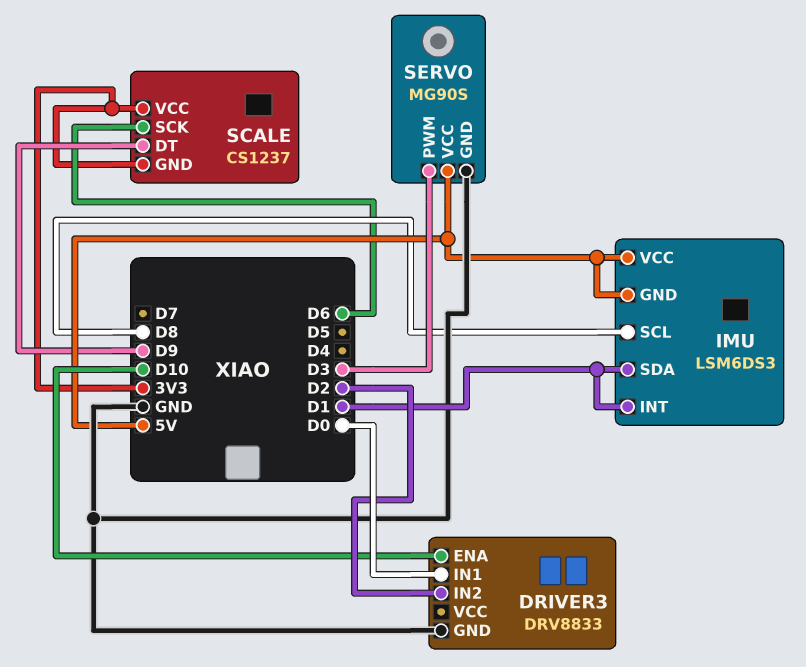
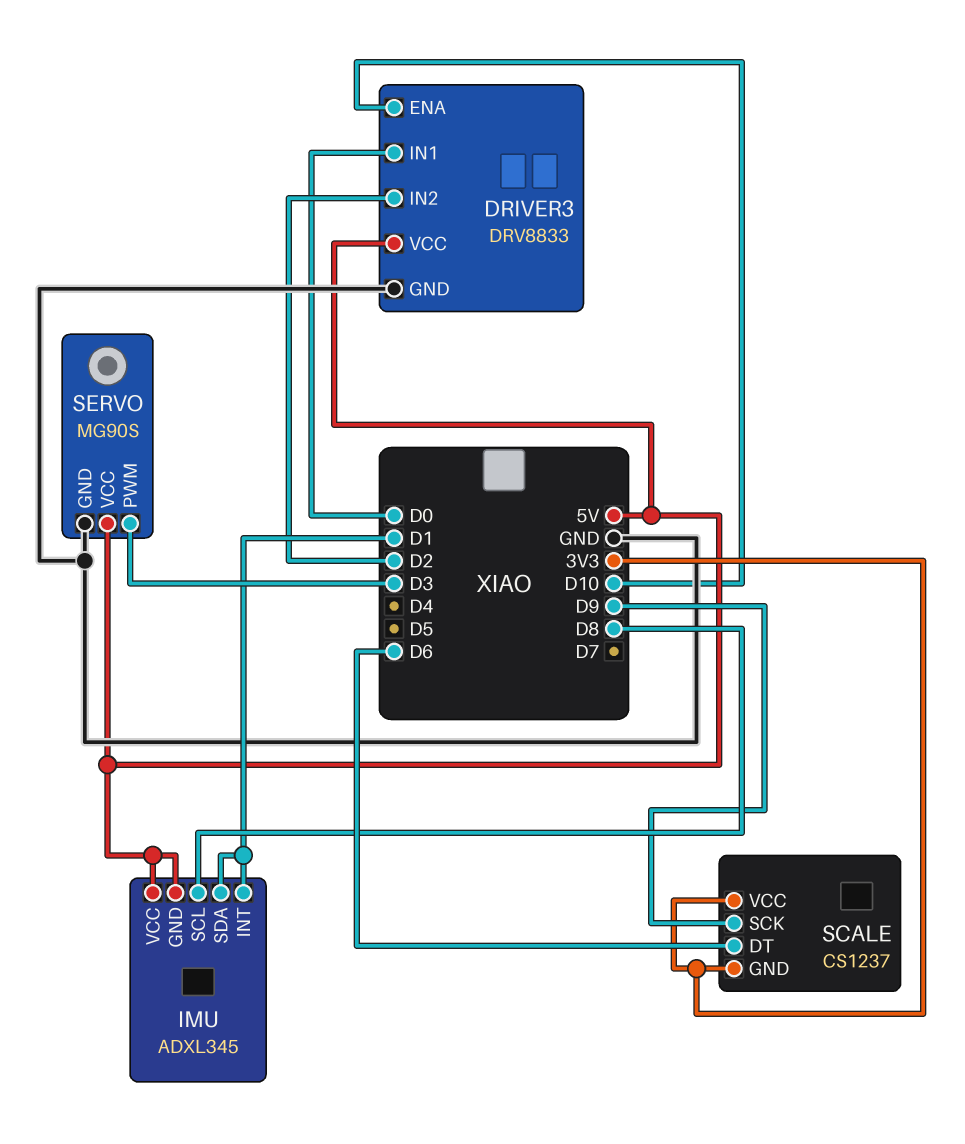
DRIVER3 pin VCC: none -> 5V
IMU: LSM6DS3 -> ADXL345
SCALE pin DT: D9 -> D6
SCALE pin SCK: D6 -> D9

